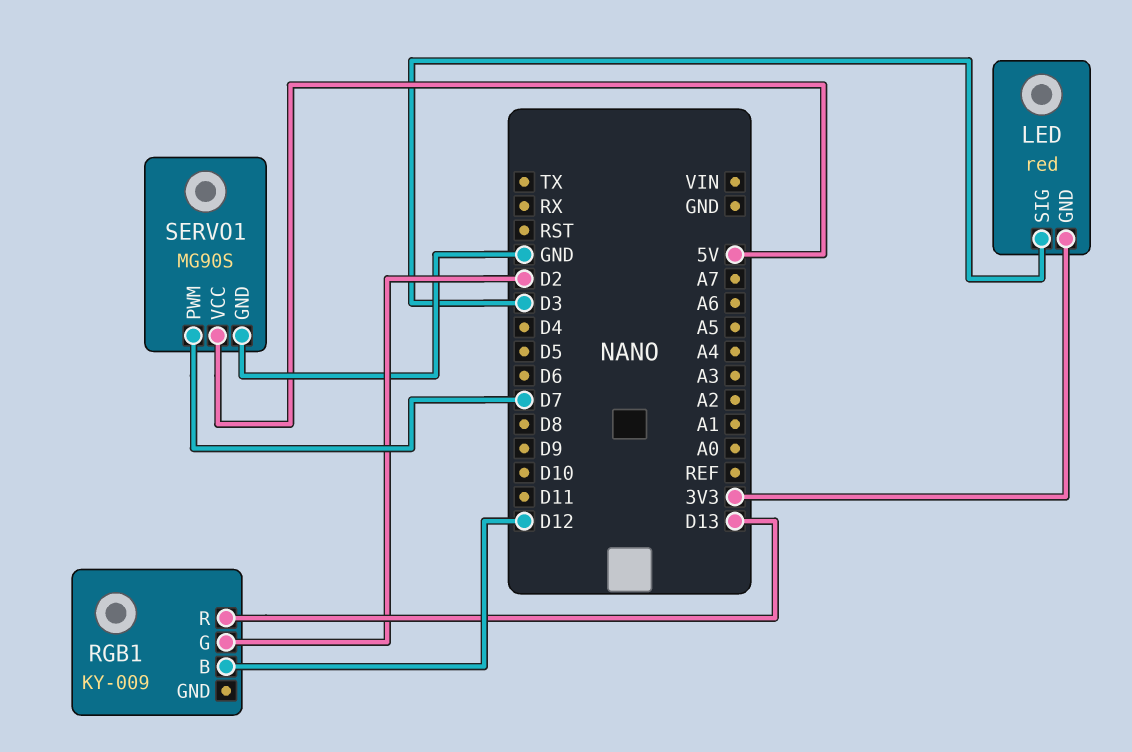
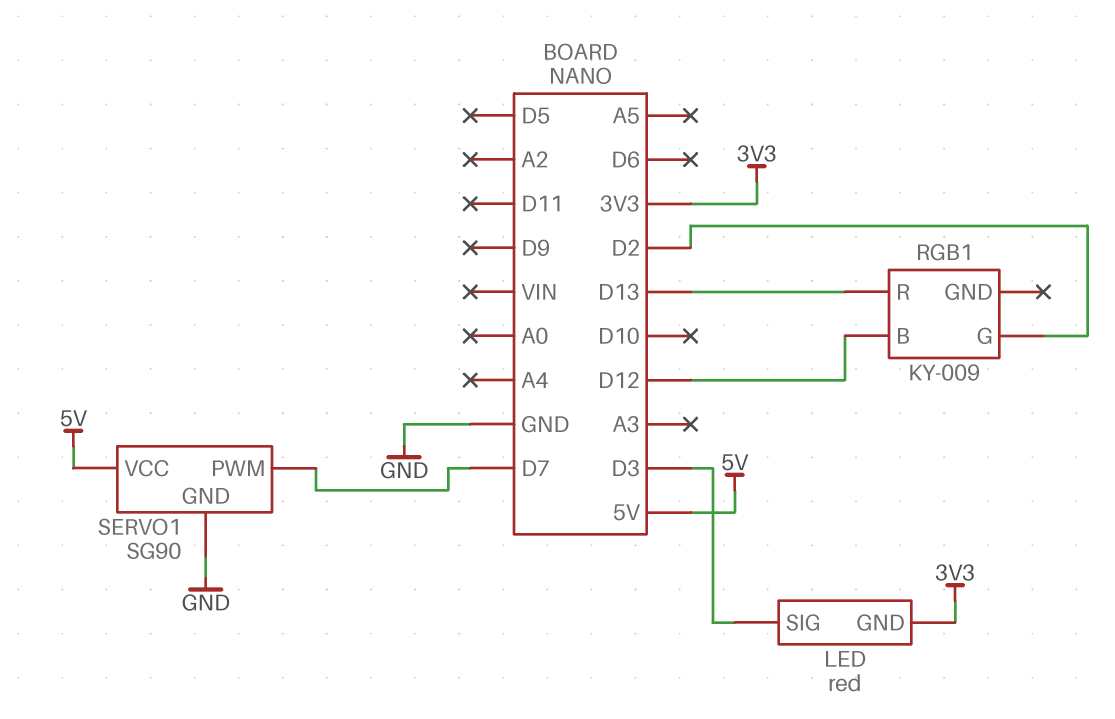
SERVO1: MG90S -> SG90

